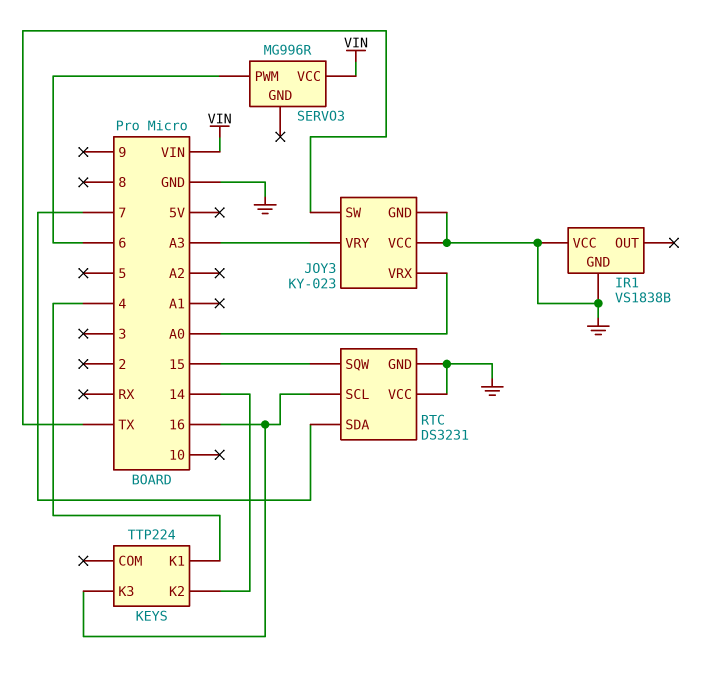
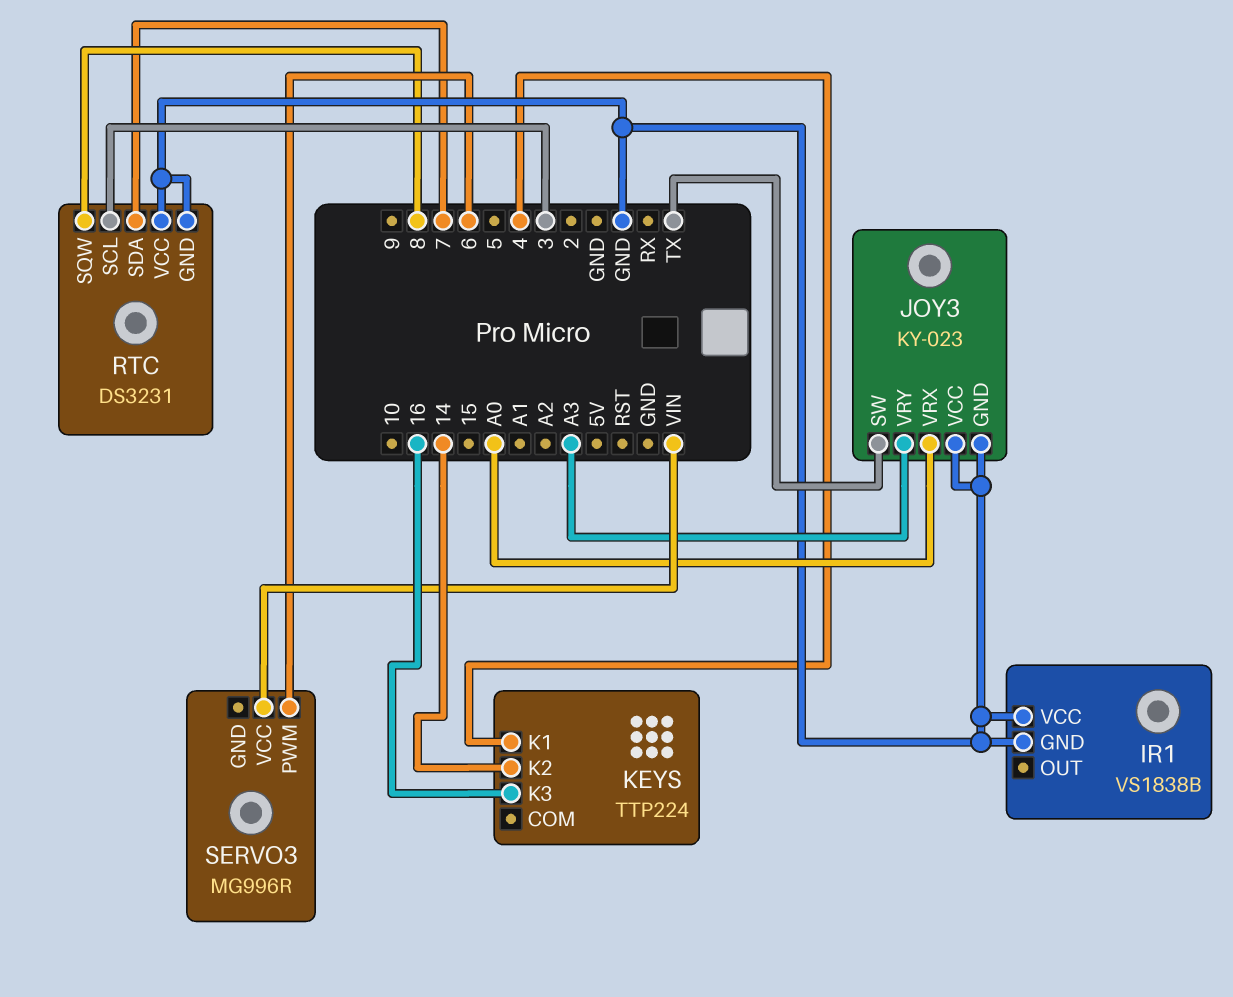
RTC pin SCL: 16 -> 3
RTC pin SQW: 15 -> 8

